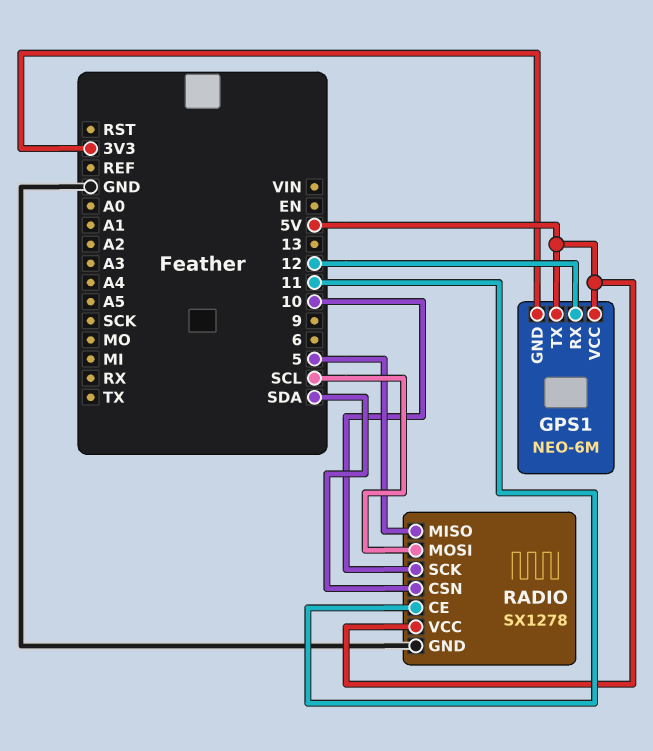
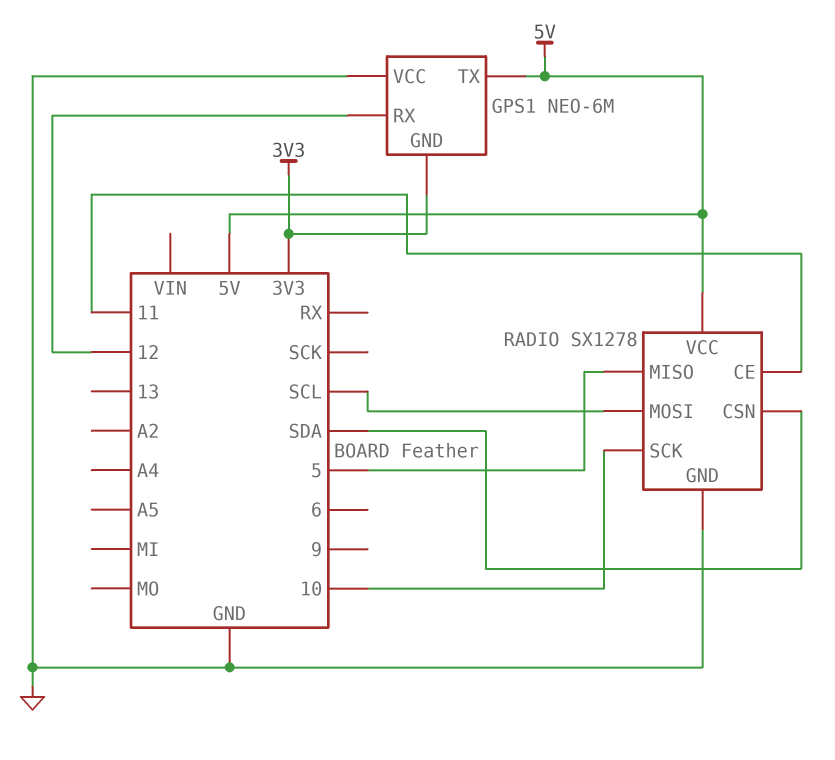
GPS1 pin VCC: 5V -> GND

